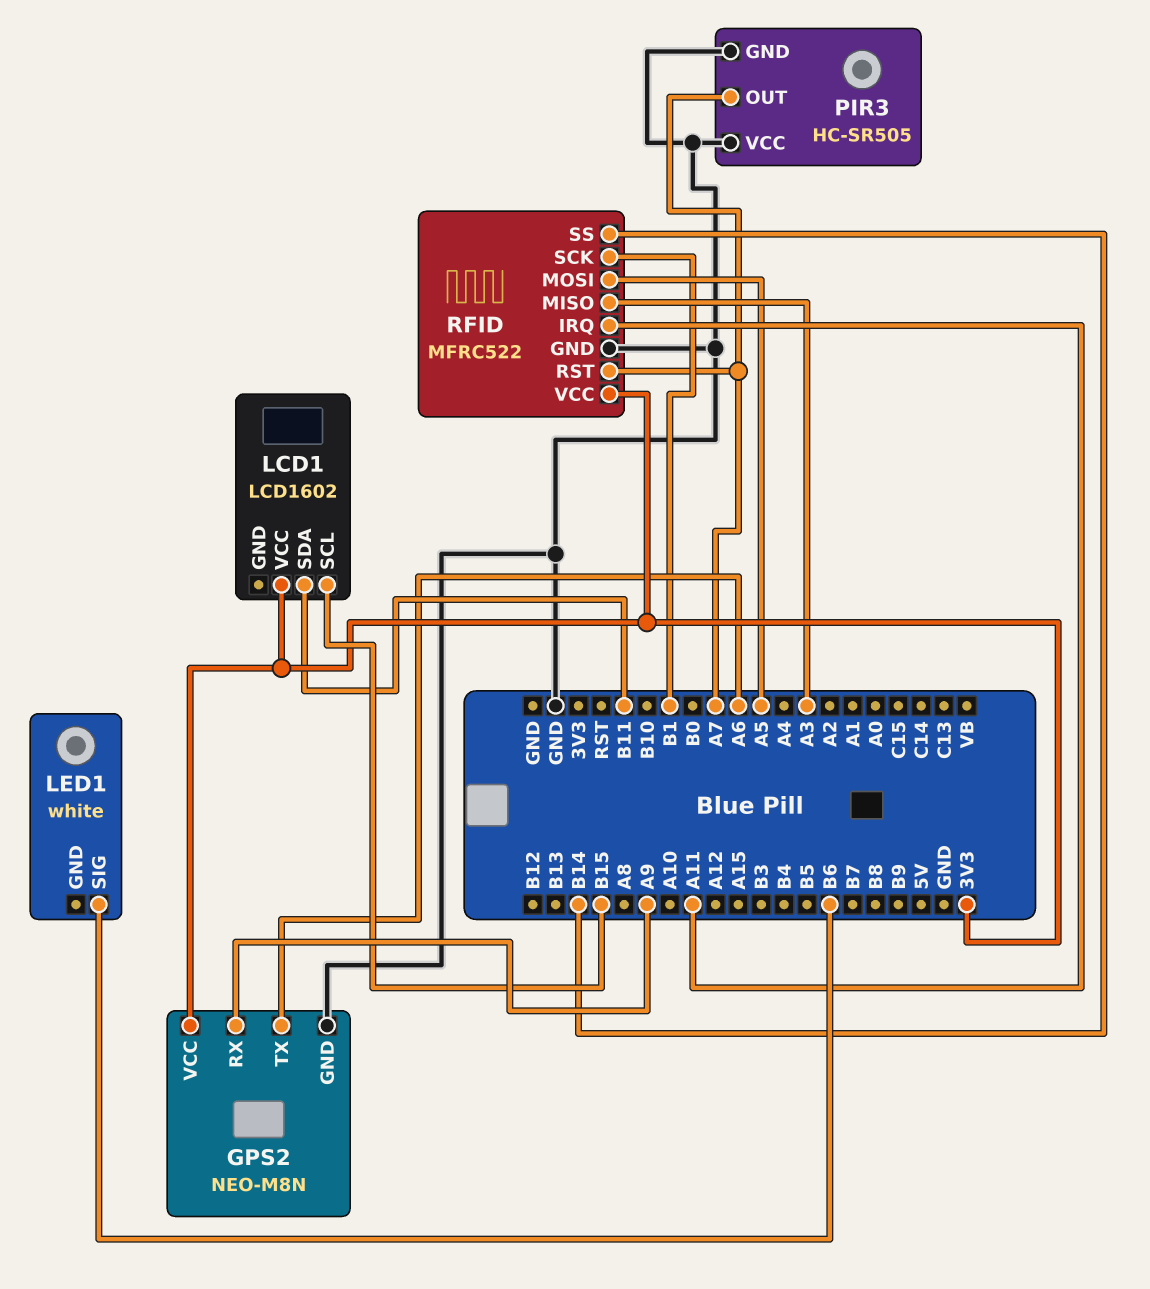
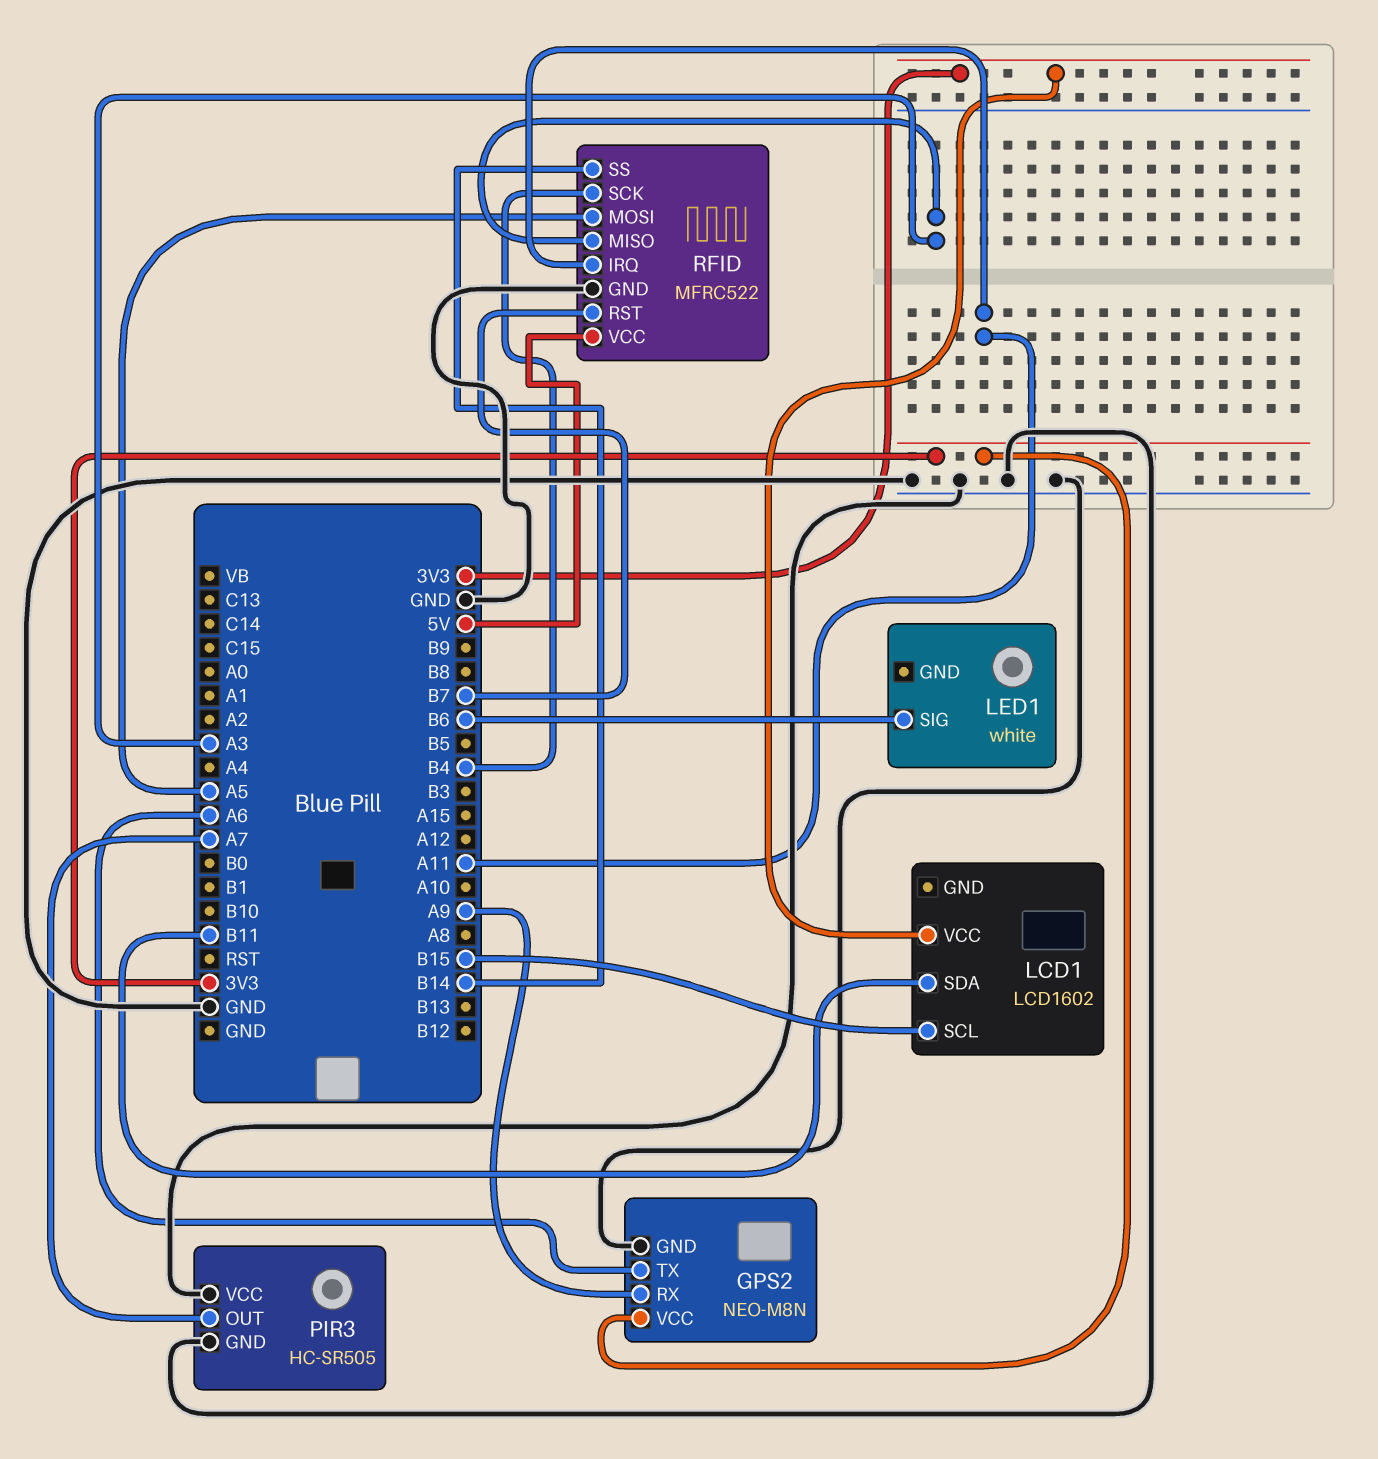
RFID pin RST: A7 -> B7
RFID pin SCK: B1 -> B4
RFID pin VCC: 3V3 -> 5V

